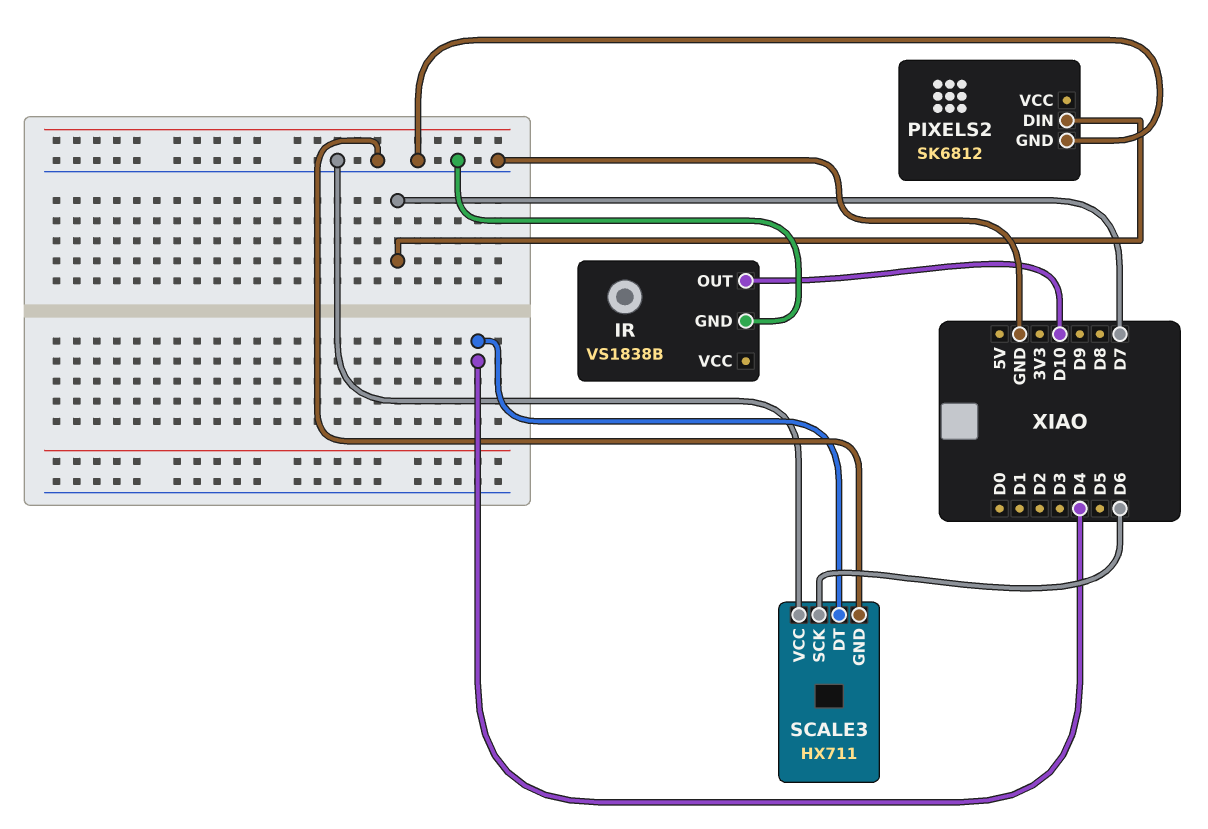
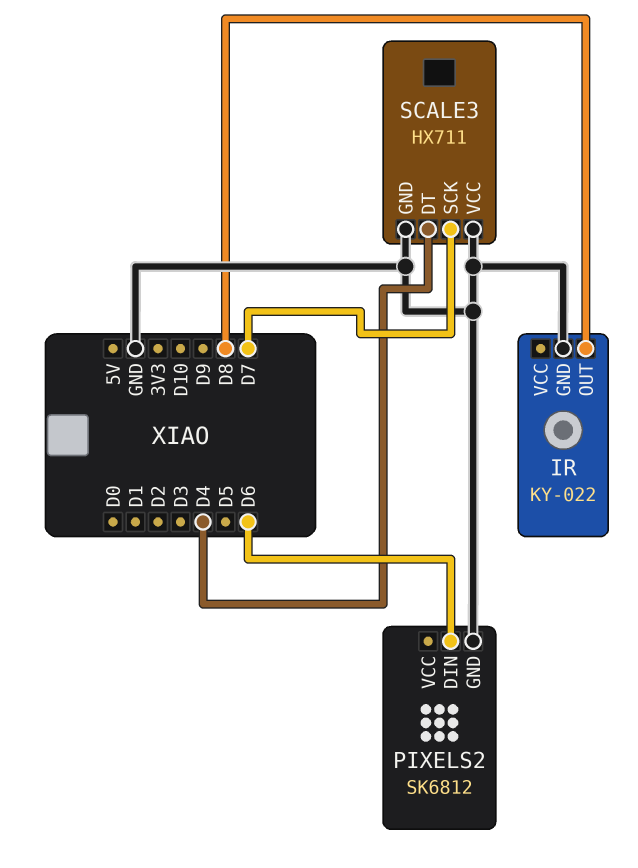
IR: VS1838B -> KY-022
IR pin OUT: D10 -> D8
PIXELS2 pin DIN: D7 -> D6
SCALE3 pin SCK: D6 -> D7

